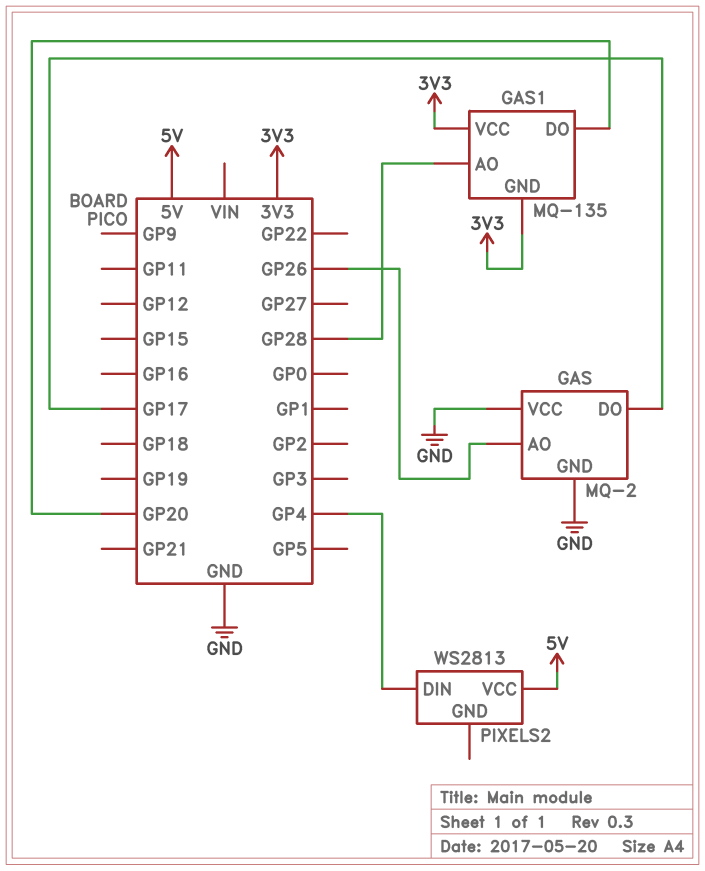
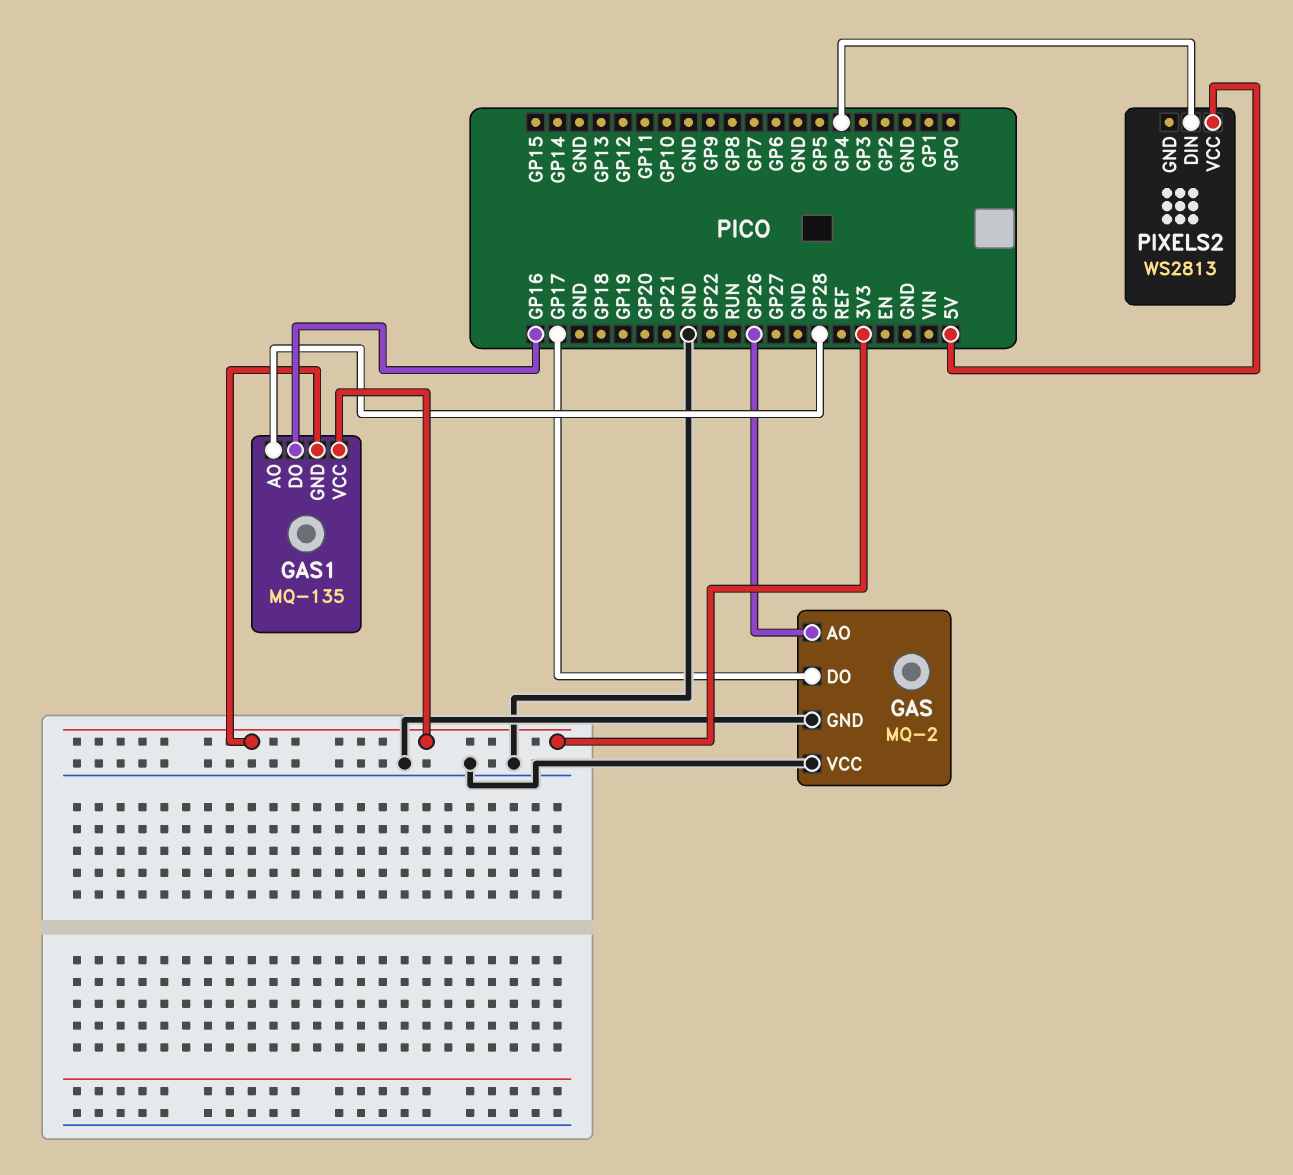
GAS1 pin DO: GP20 -> GP16

